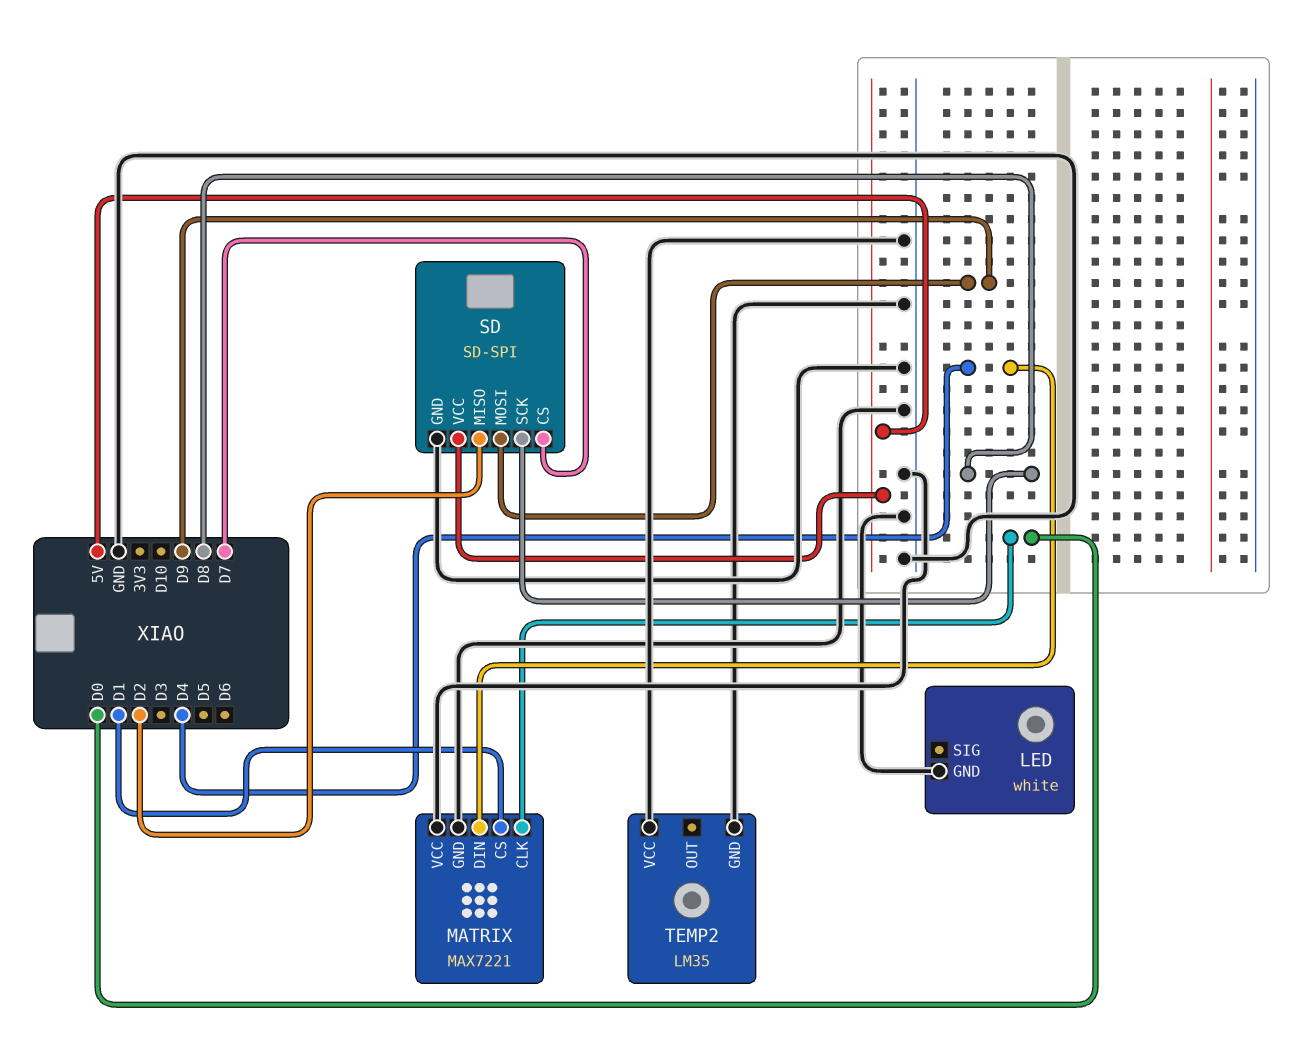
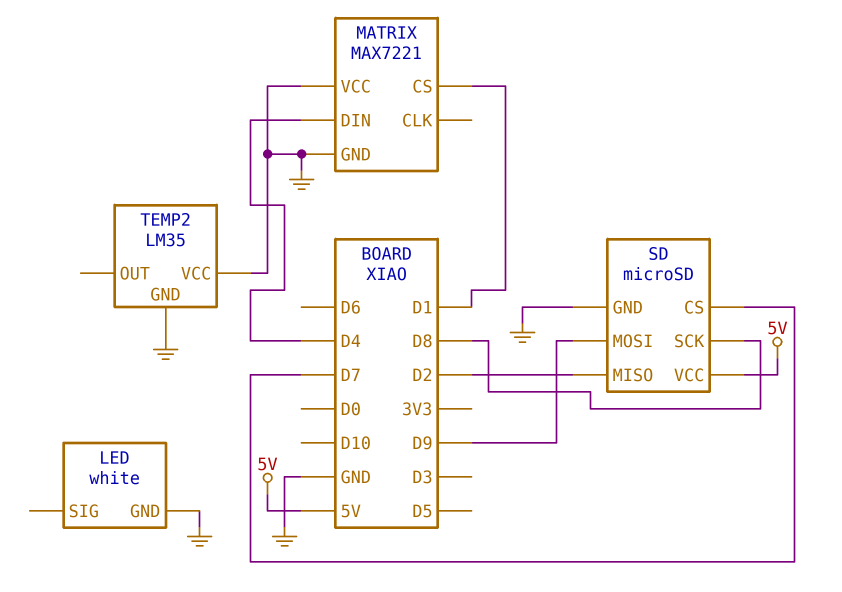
MATRIX pin CLK: D0 -> none
SD: SD-SPI -> microSD

